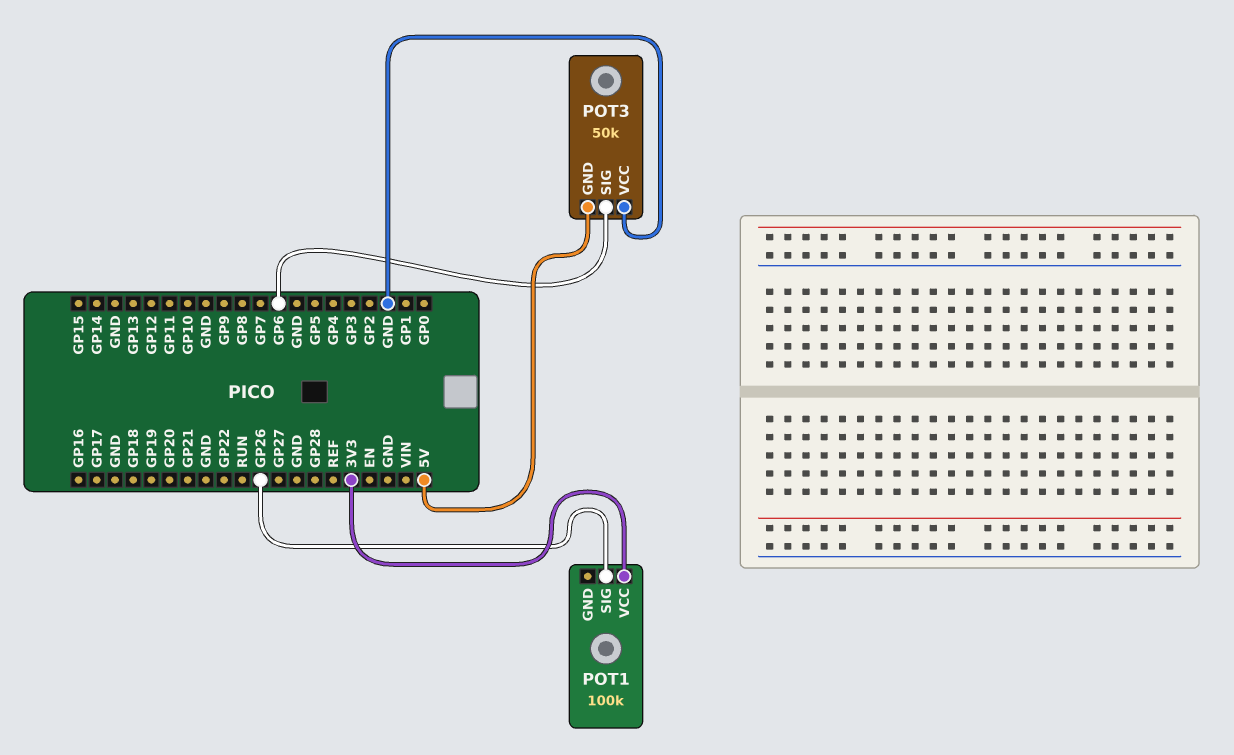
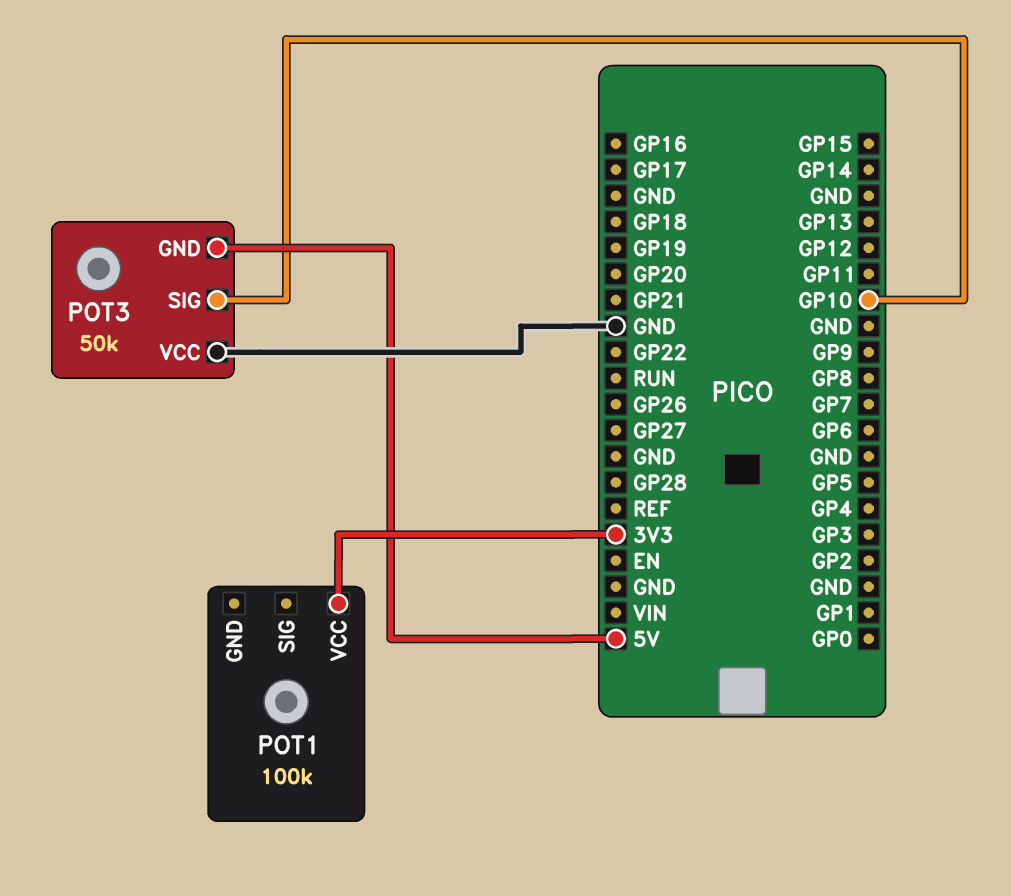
POT1 pin SIG: GP26 -> none
POT3 pin SIG: GP6 -> GP10

